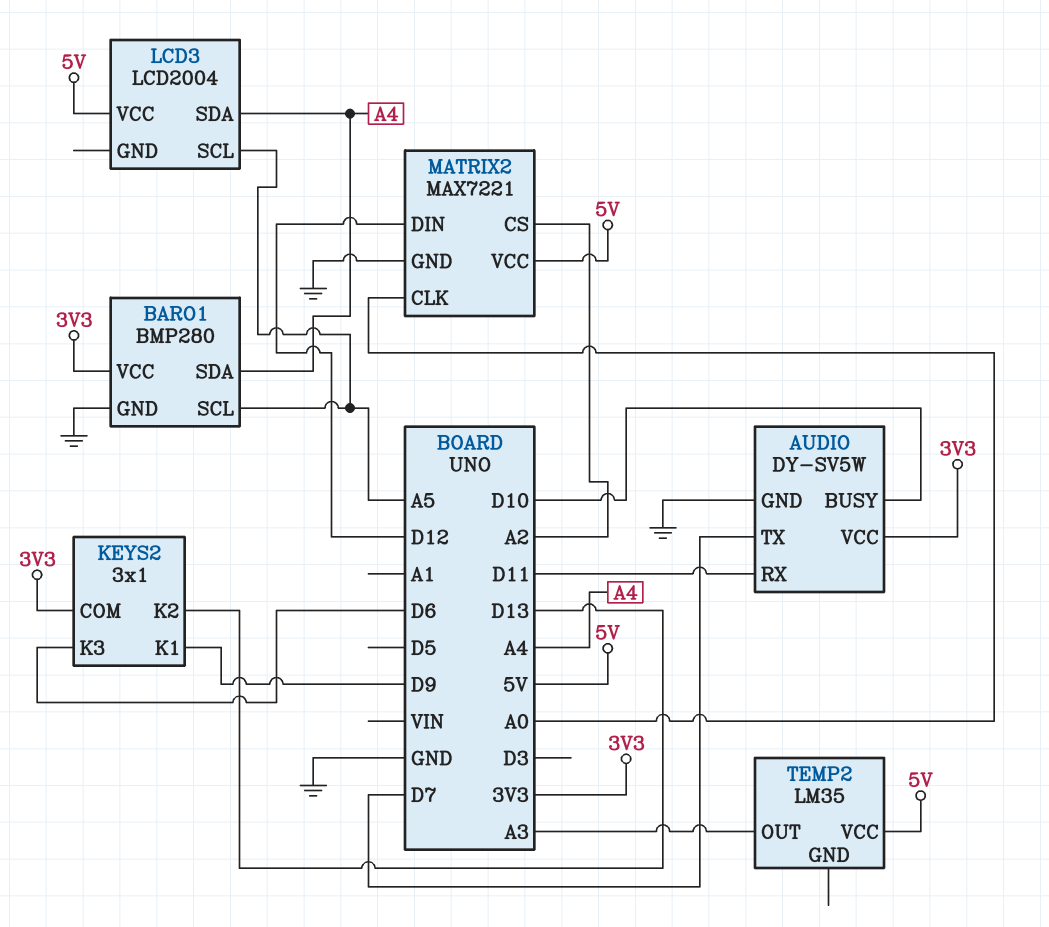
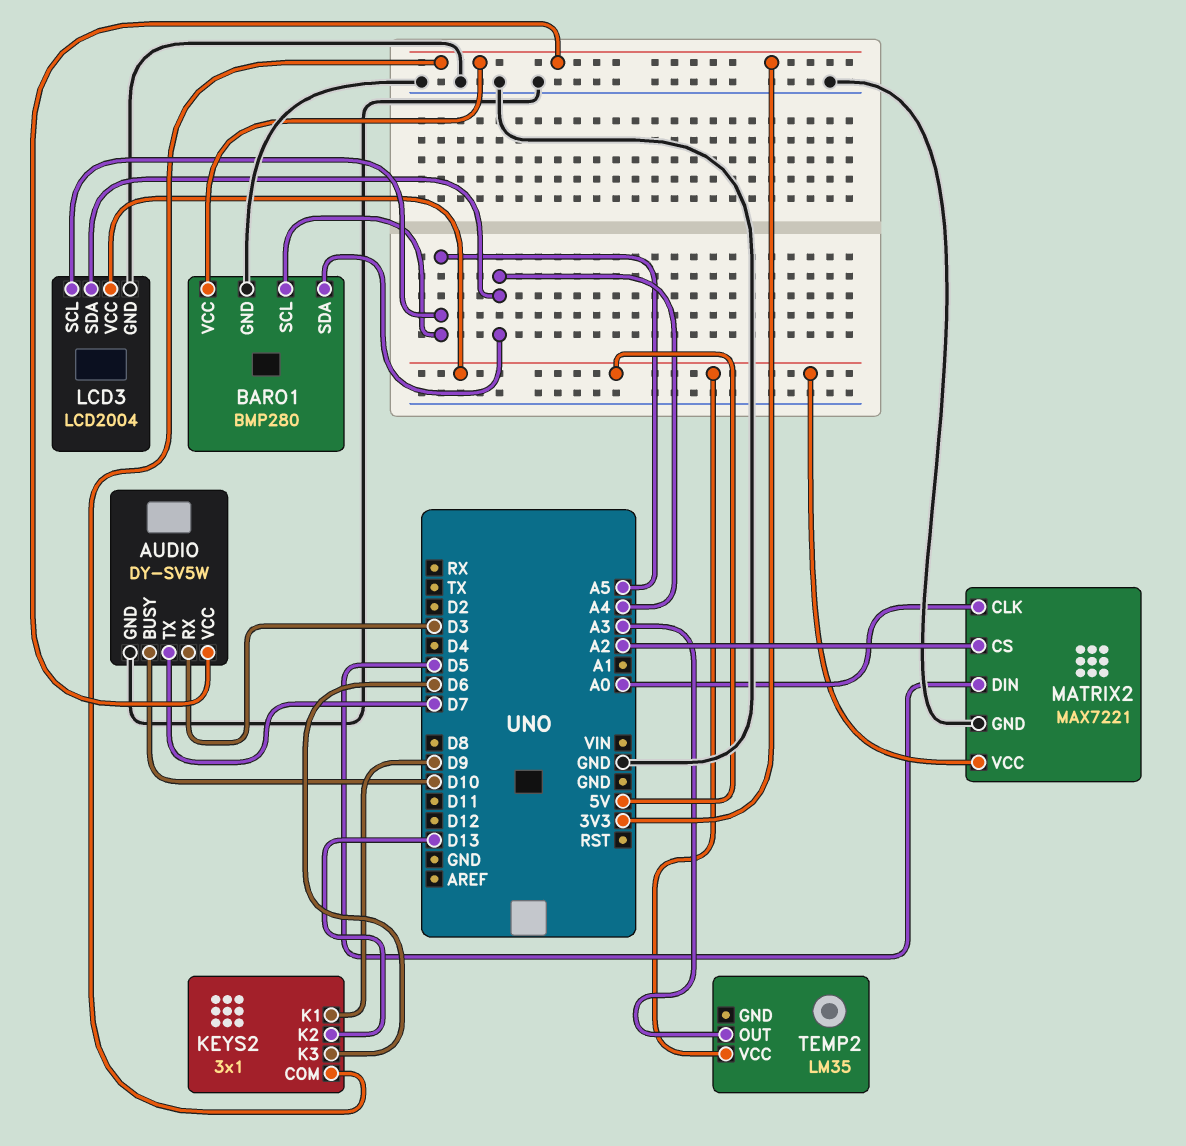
AUDIO pin RX: D11 -> D3
LCD3 pin GND: none -> GND
MATRIX2 pin DIN: D12 -> D5

